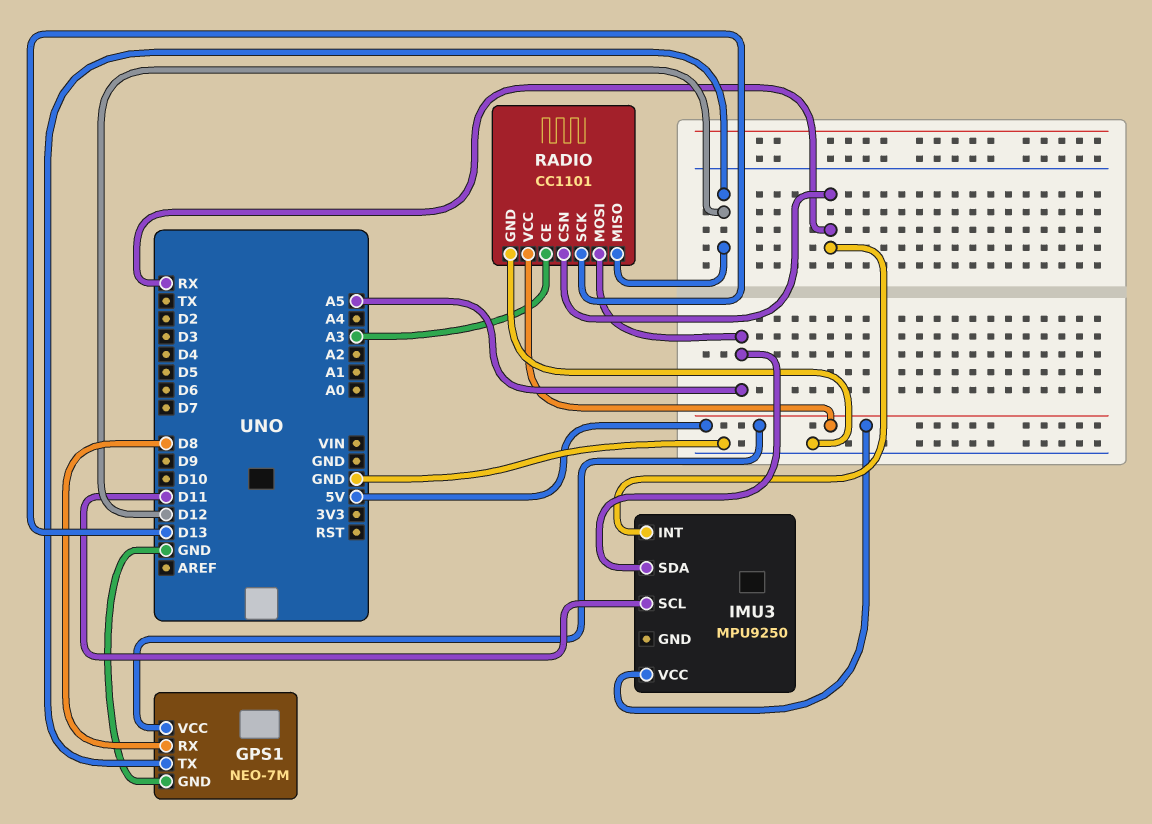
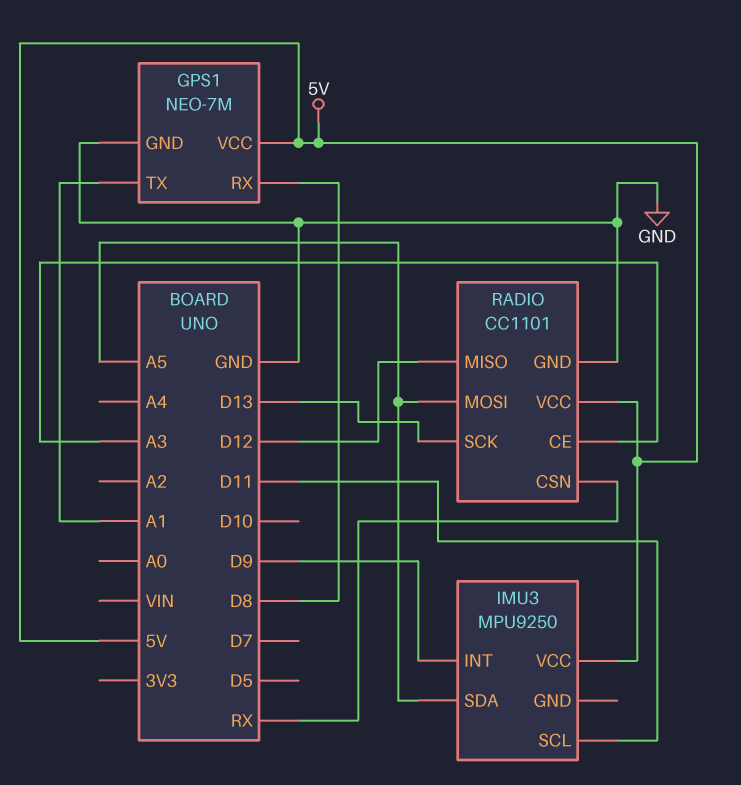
GPS1 pin TX: D12 -> A1
IMU3 pin INT: RX -> D9

